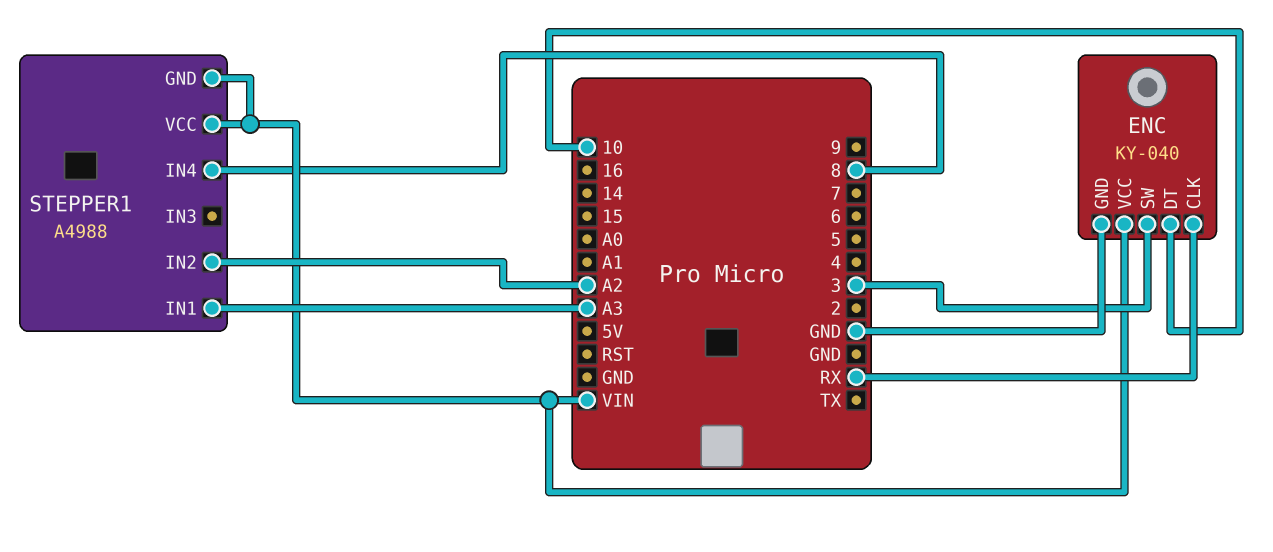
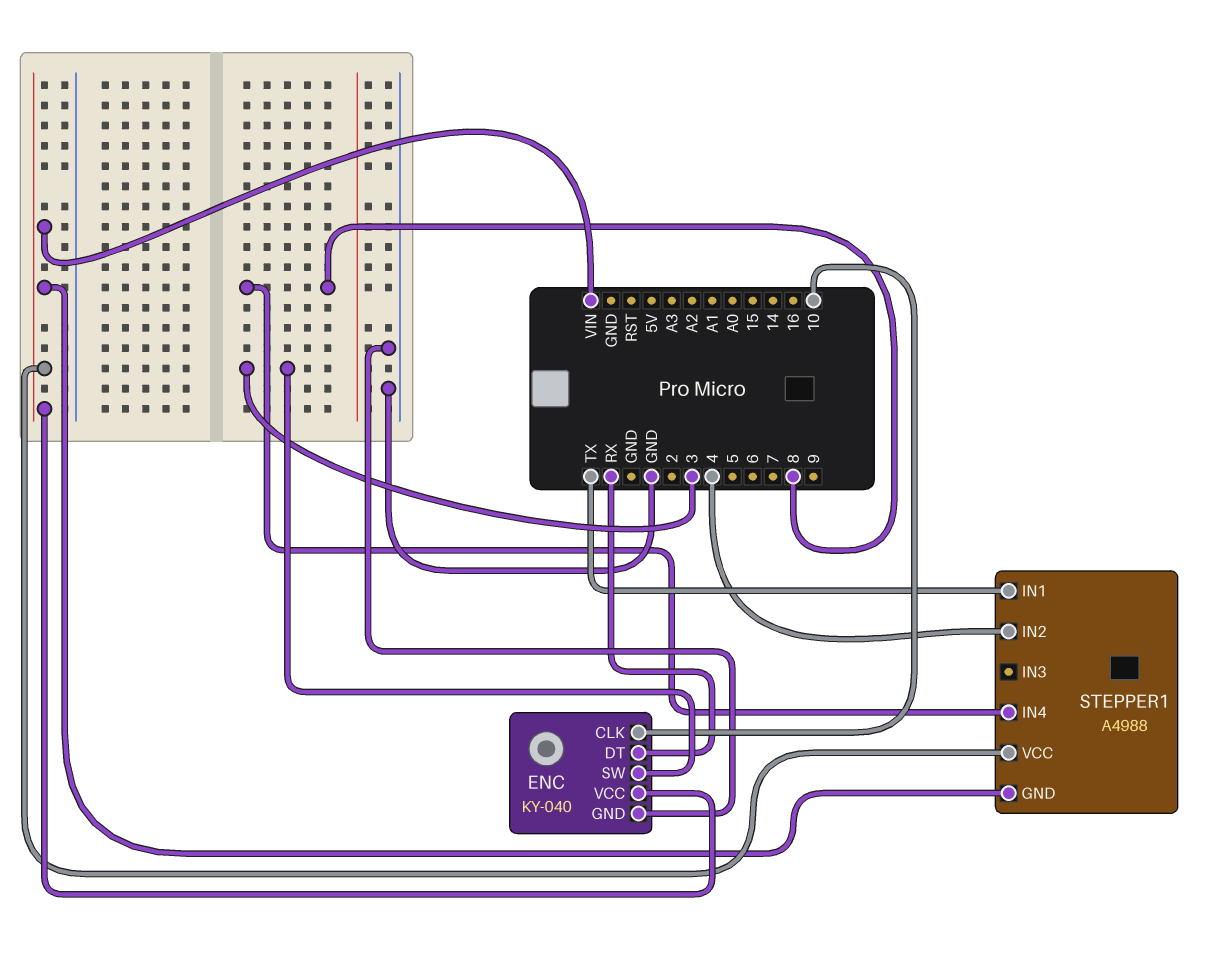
ENC pin CLK: RX -> 10
ENC pin DT: 10 -> RX
STEPPER1 pin IN1: A3 -> TX
STEPPER1 pin IN2: A2 -> 4

